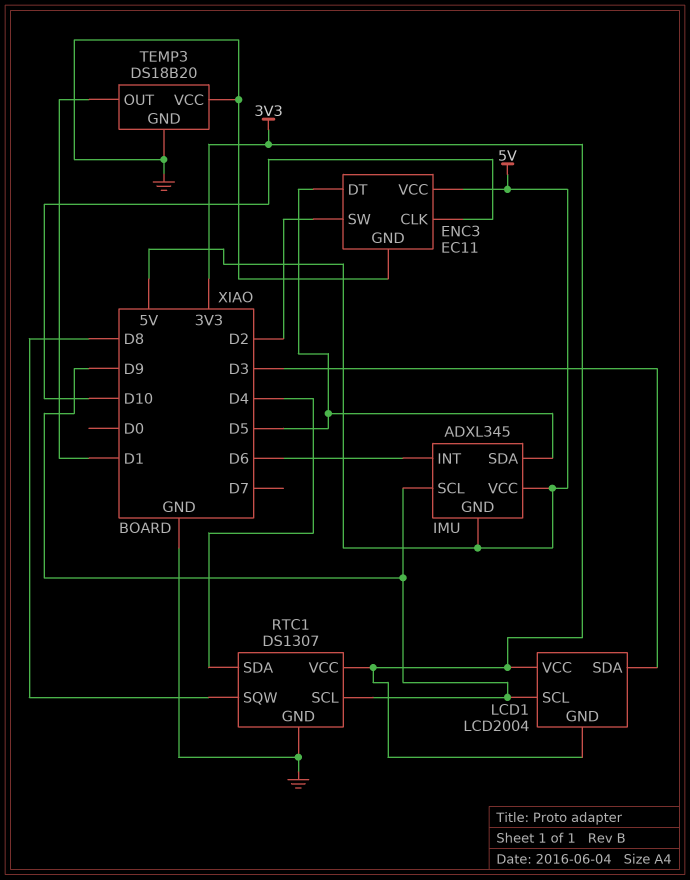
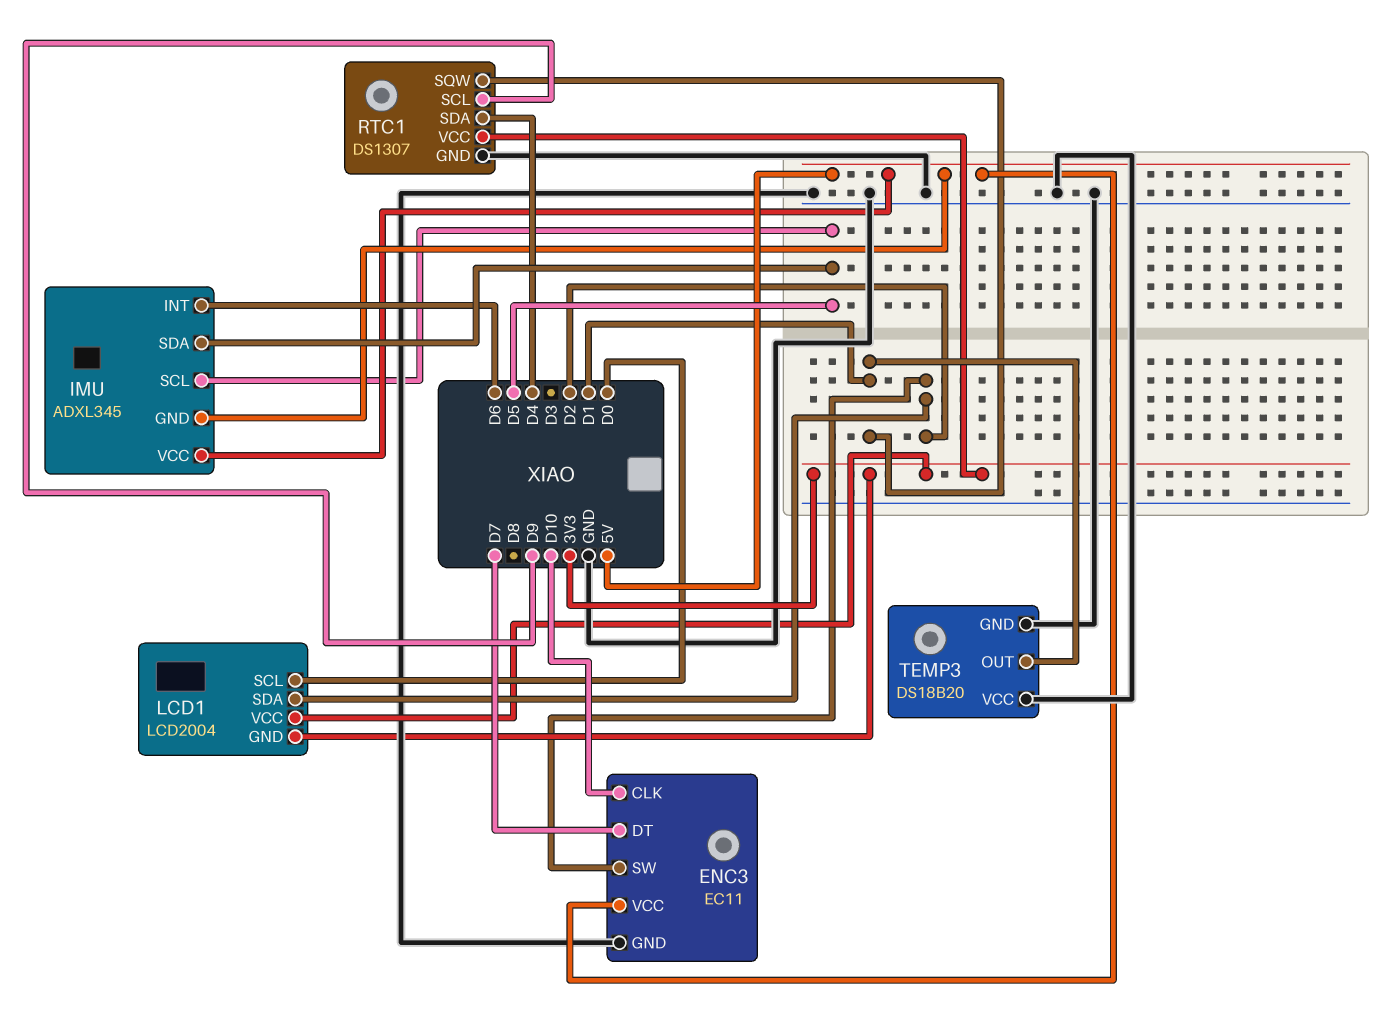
ENC3 pin DT: D5 -> D7
IMU pin SCL: D9 -> D5
LCD1 pin SCL: D9 -> D0
LCD1 pin SDA: D3 -> D2
RTC1 pin SQW: D8 -> D1

